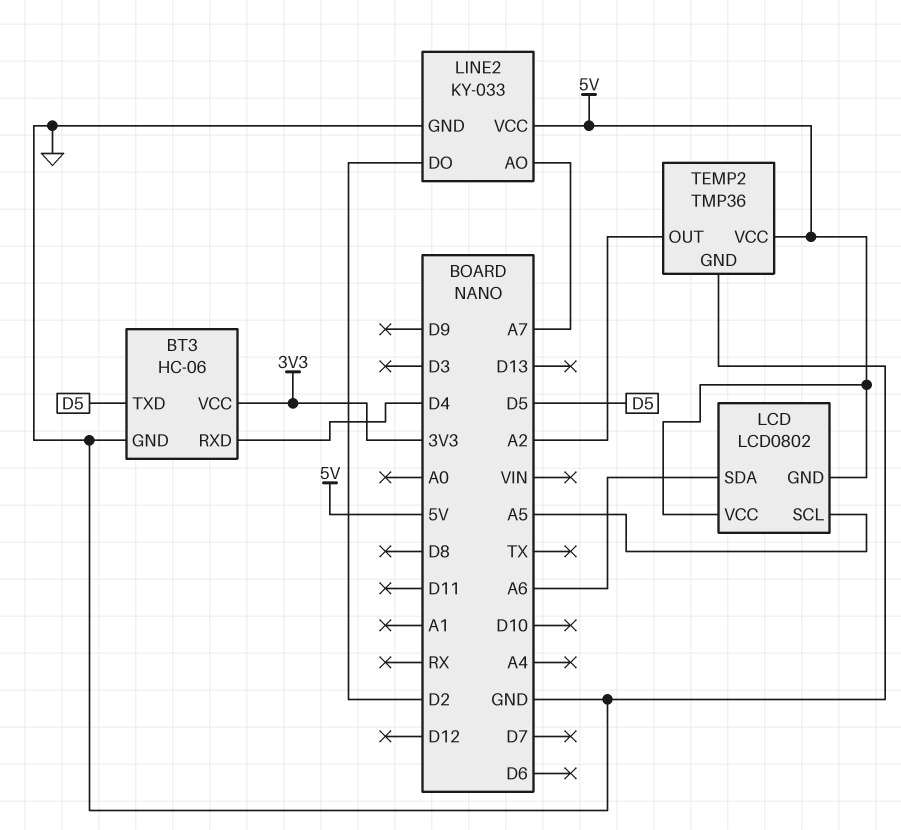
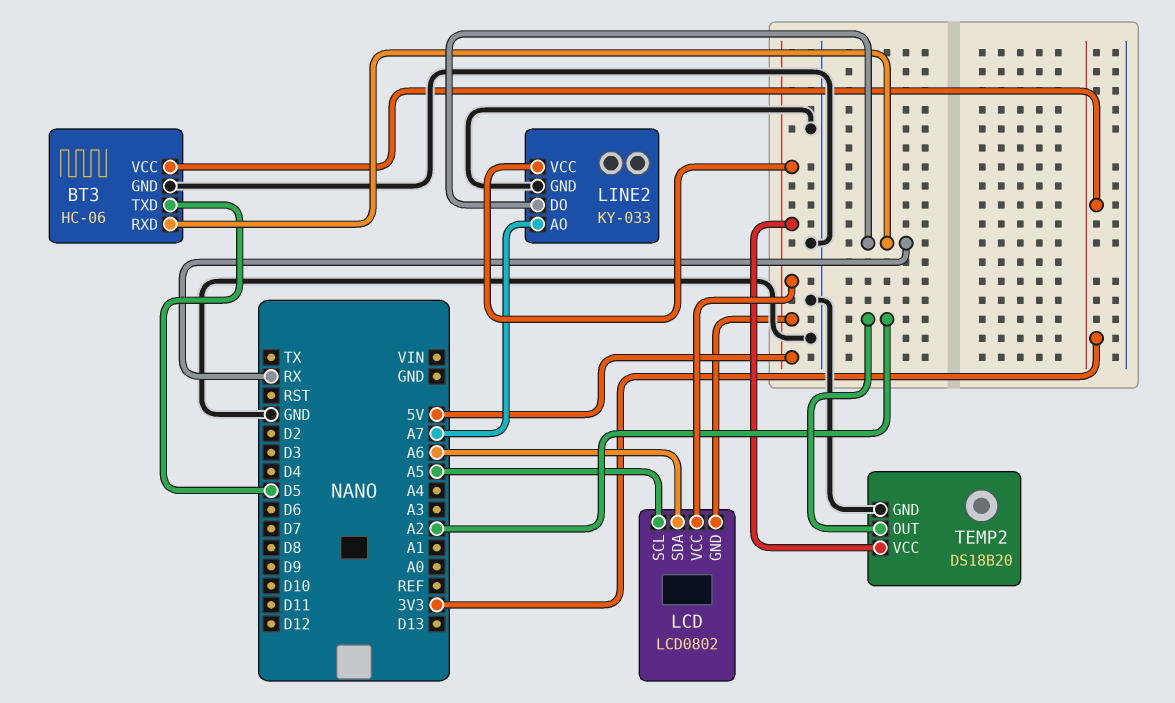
BT3 pin RXD: D4 -> RX
LINE2 pin DO: D2 -> RX
TEMP2: TMP36 -> DS18B20

